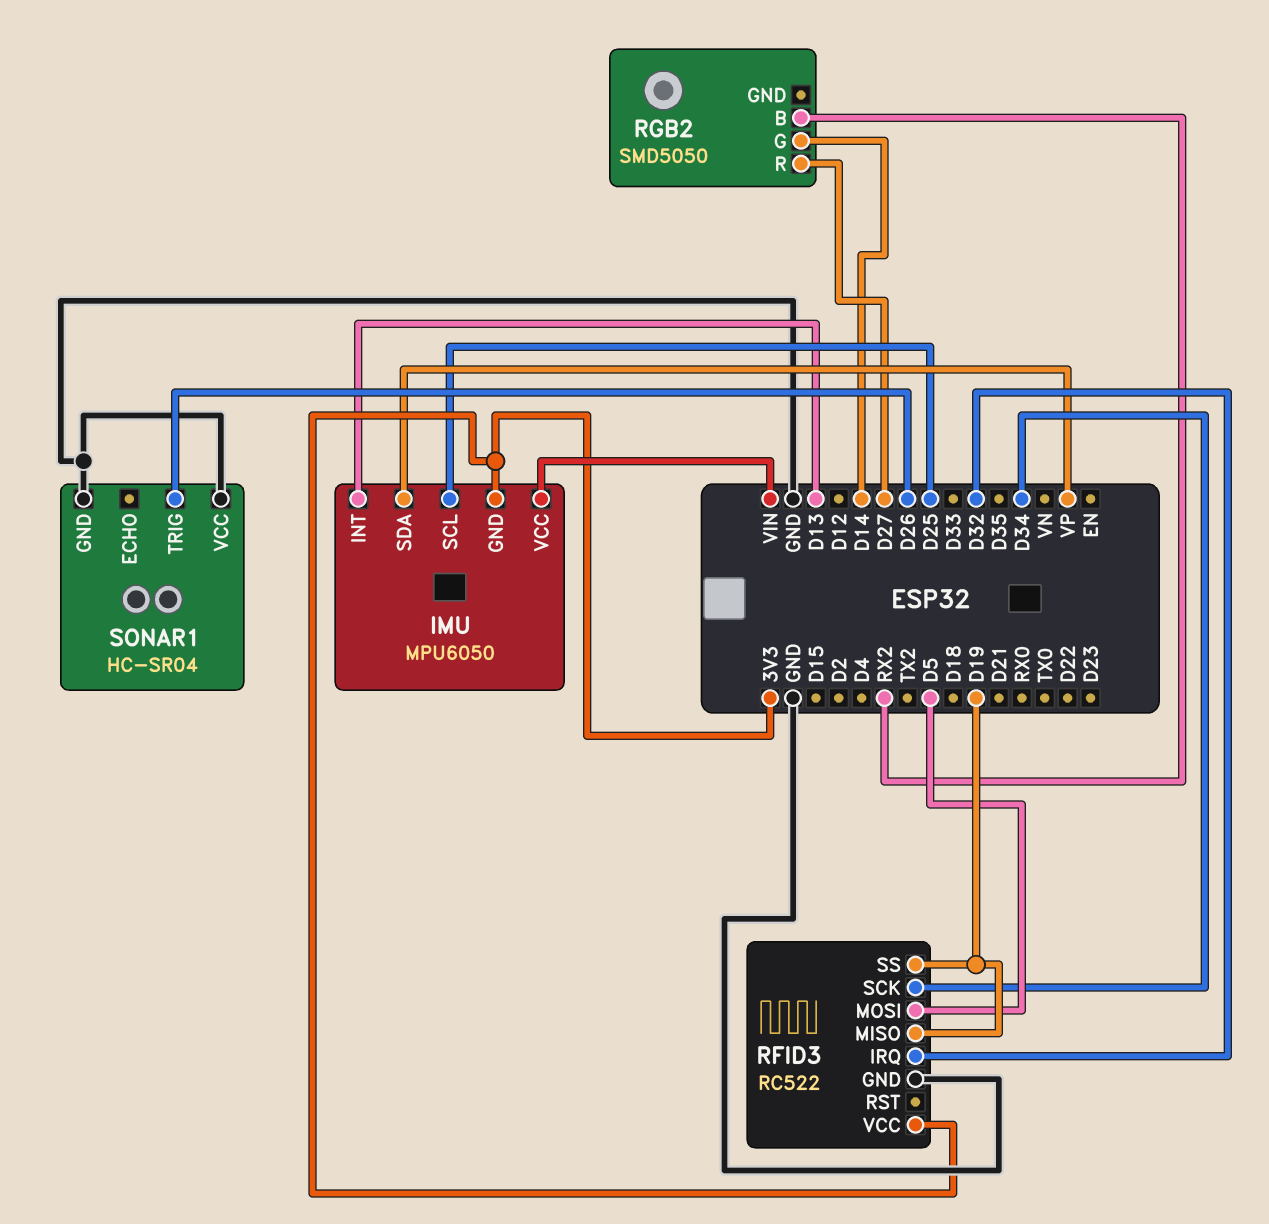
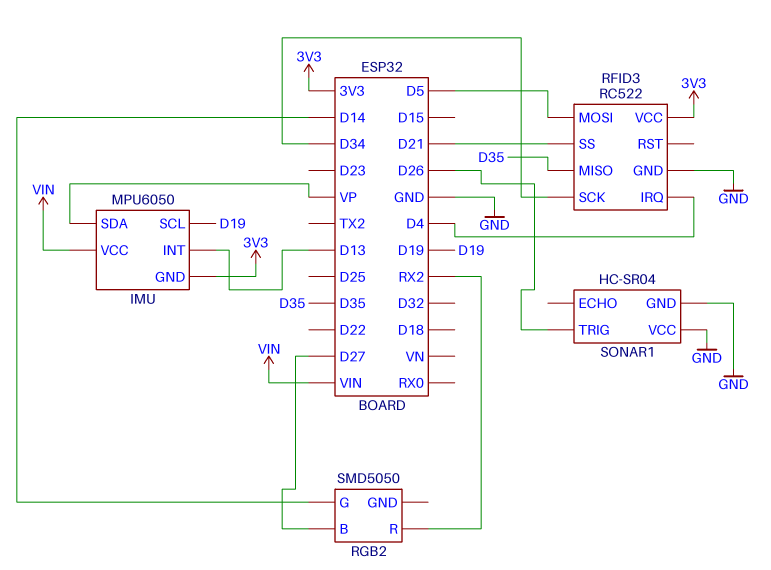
IMU pin SCL: D25 -> D19
RFID3 pin IRQ: D32 -> D4
RFID3 pin MISO: D19 -> D35
RFID3 pin SS: D19 -> D21
RGB2 pin B: RX2 -> D27
RGB2 pin R: D27 -> RX2

